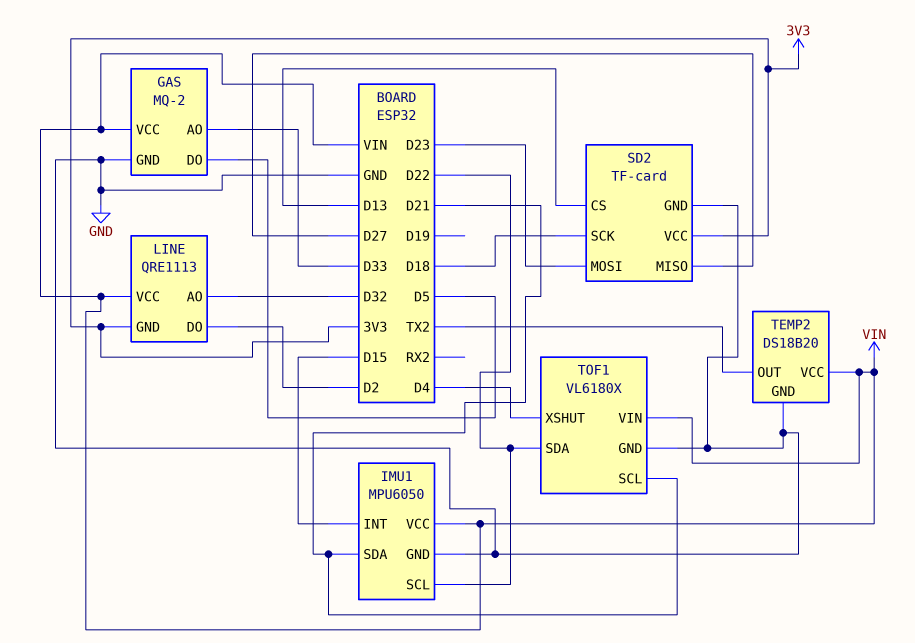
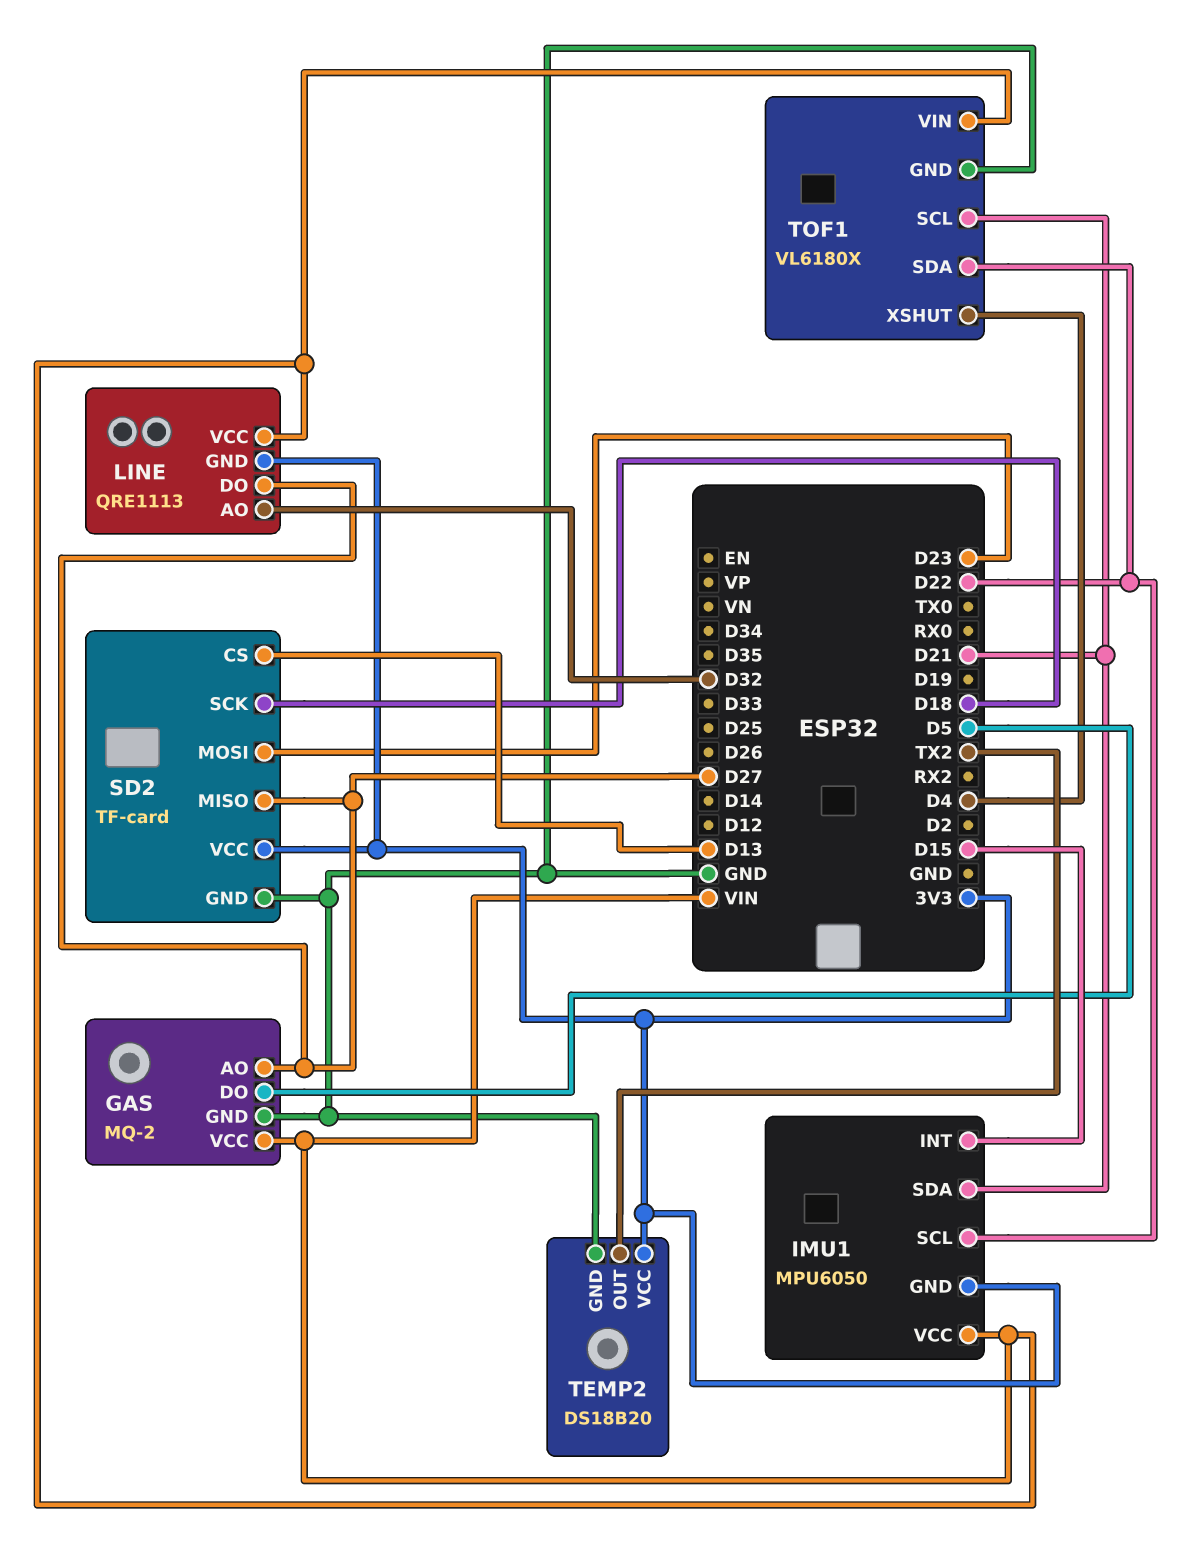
GAS pin AO: D33 -> D27
IMU1 pin GND: GND -> 3V3
LINE pin DO: D2 -> D27
TEMP2 pin VCC: VIN -> 3V3

